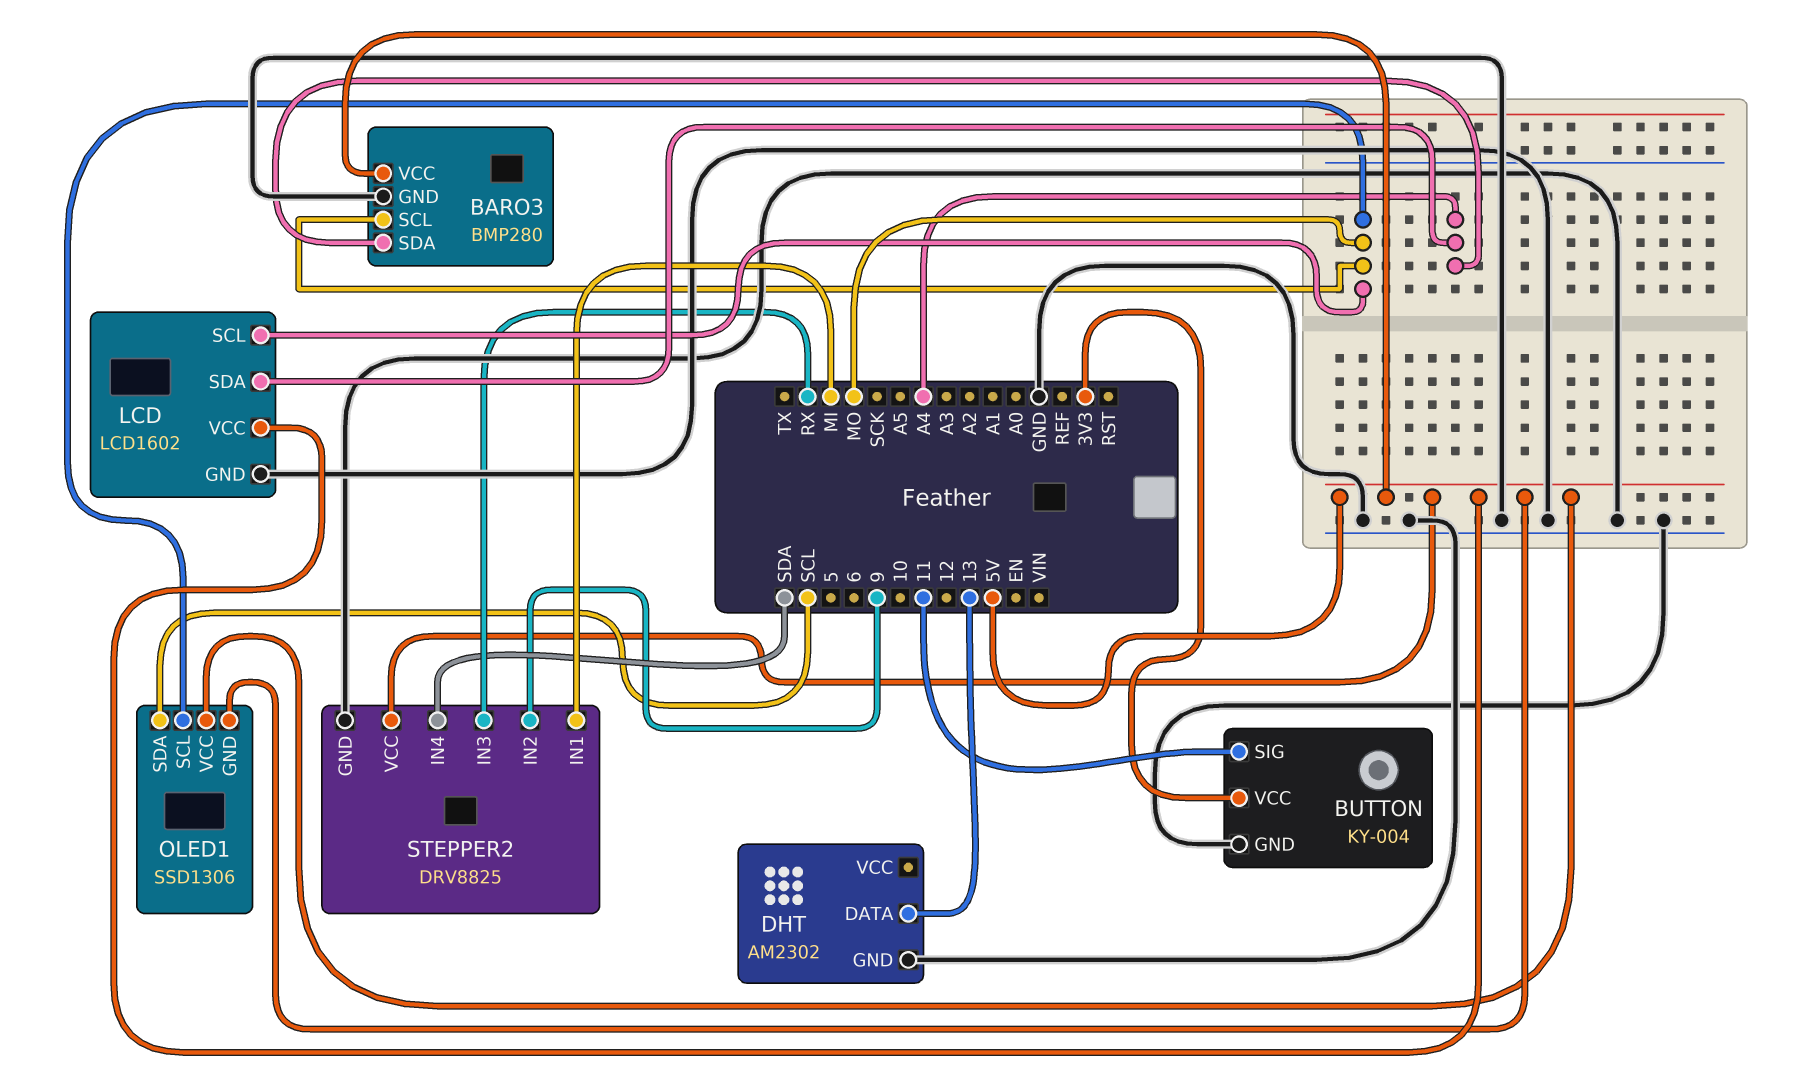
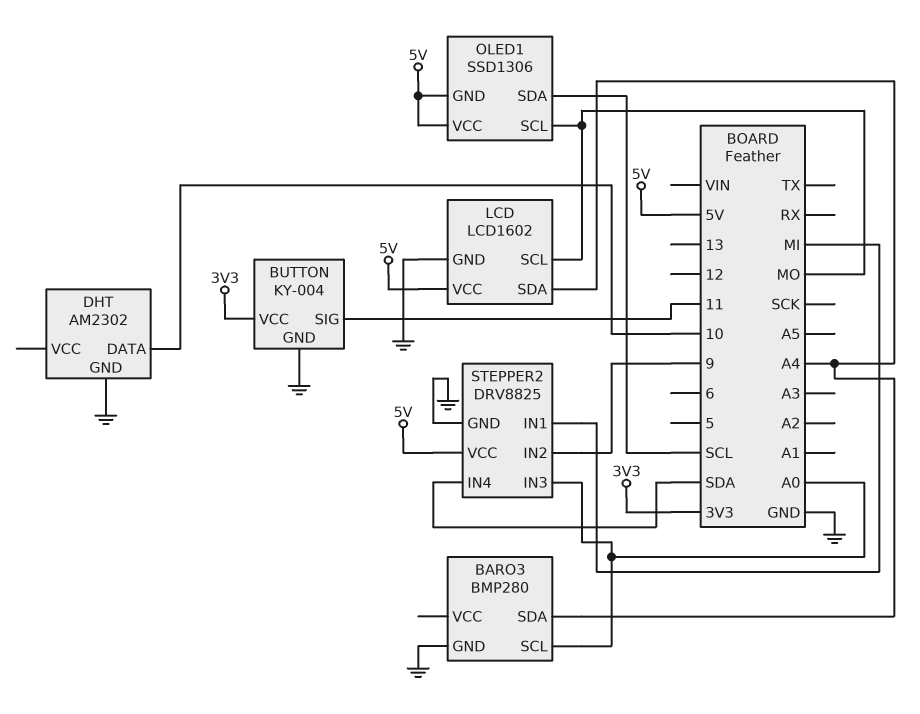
BARO3 pin SCL: MO -> A0
BARO3 pin VCC: 5V -> none
DHT pin DATA: 13 -> 10
STEPPER2 pin IN3: RX -> A0

